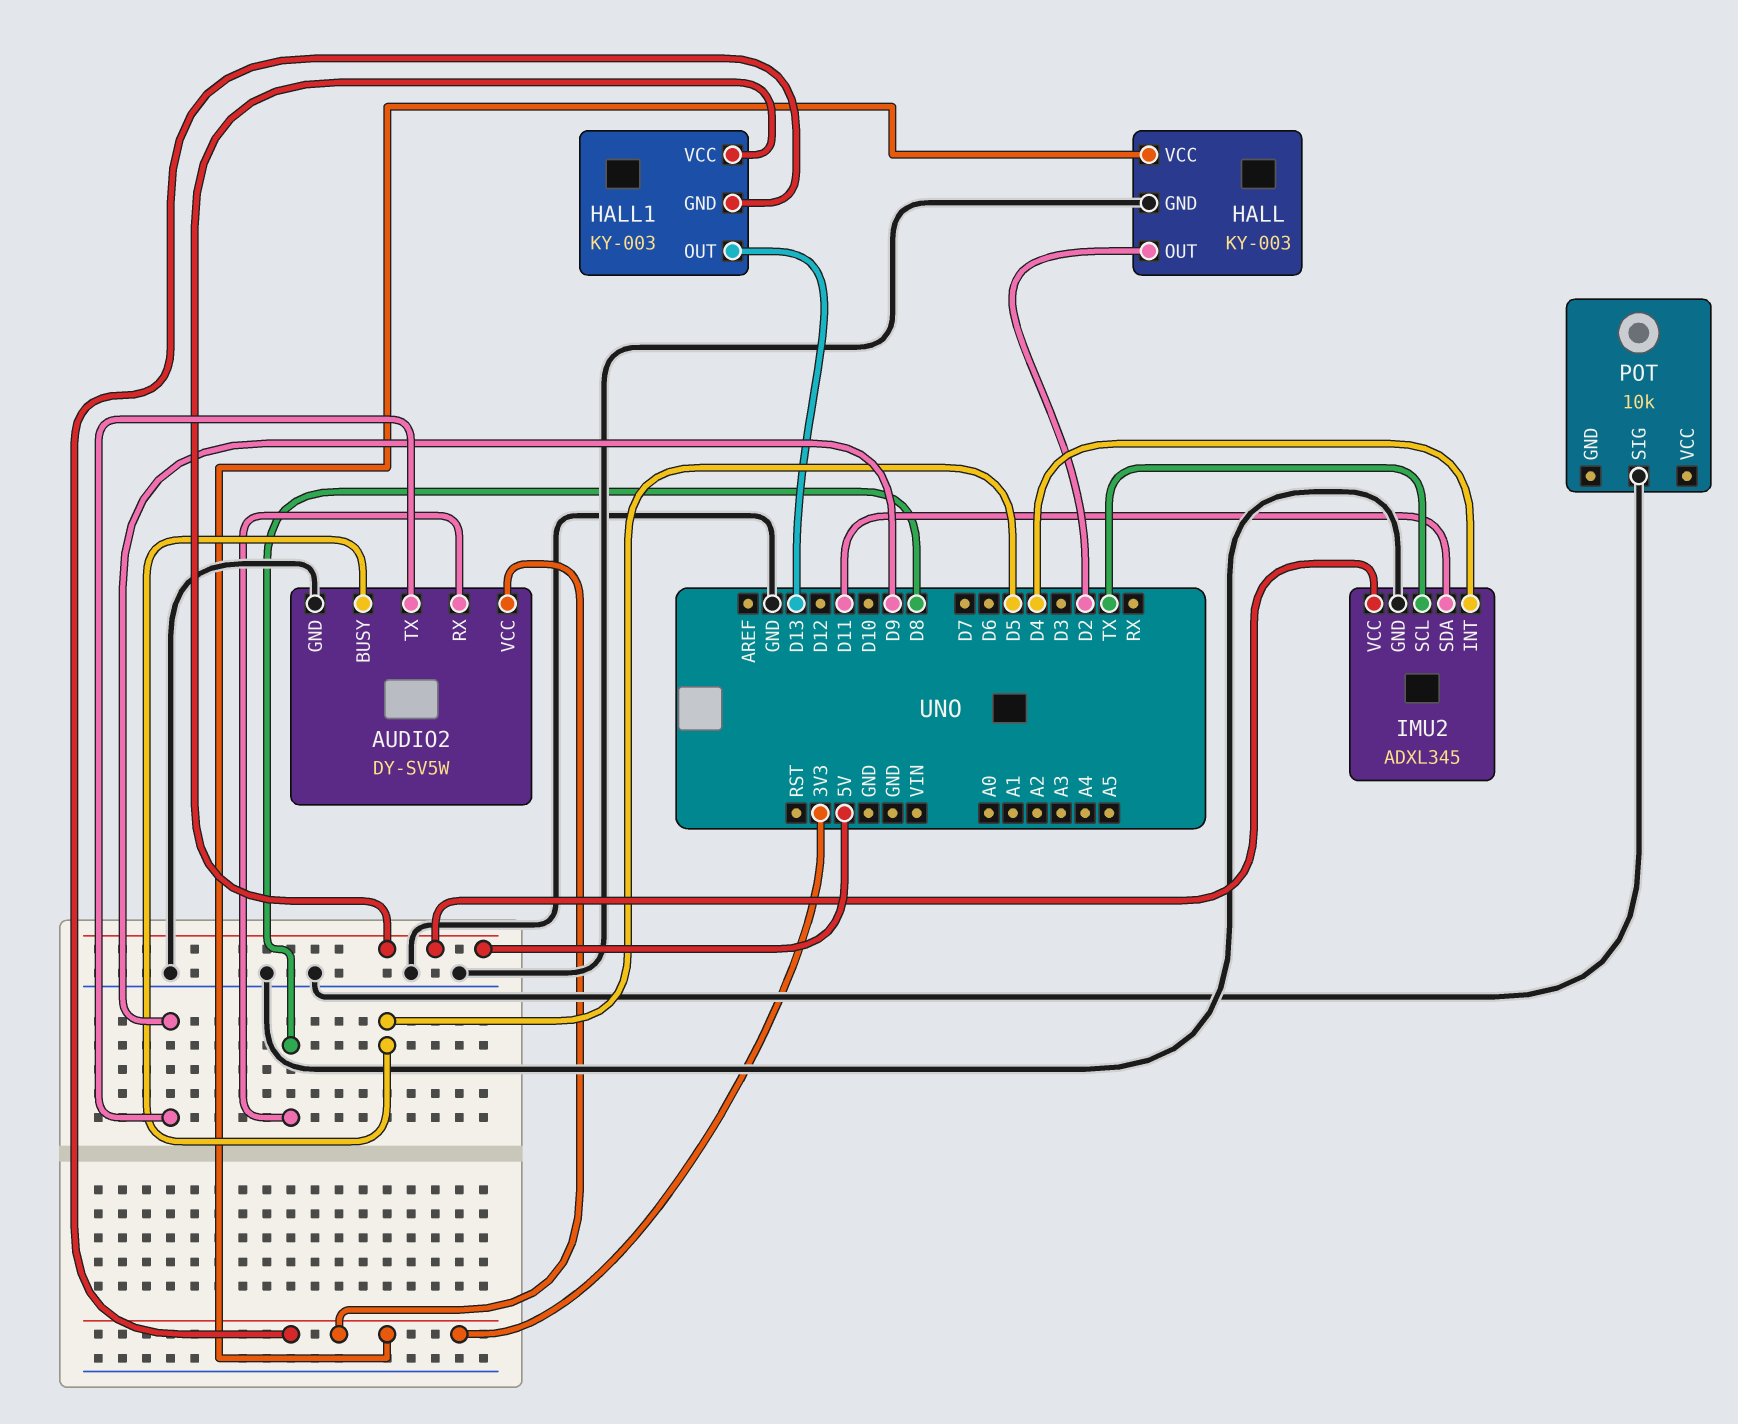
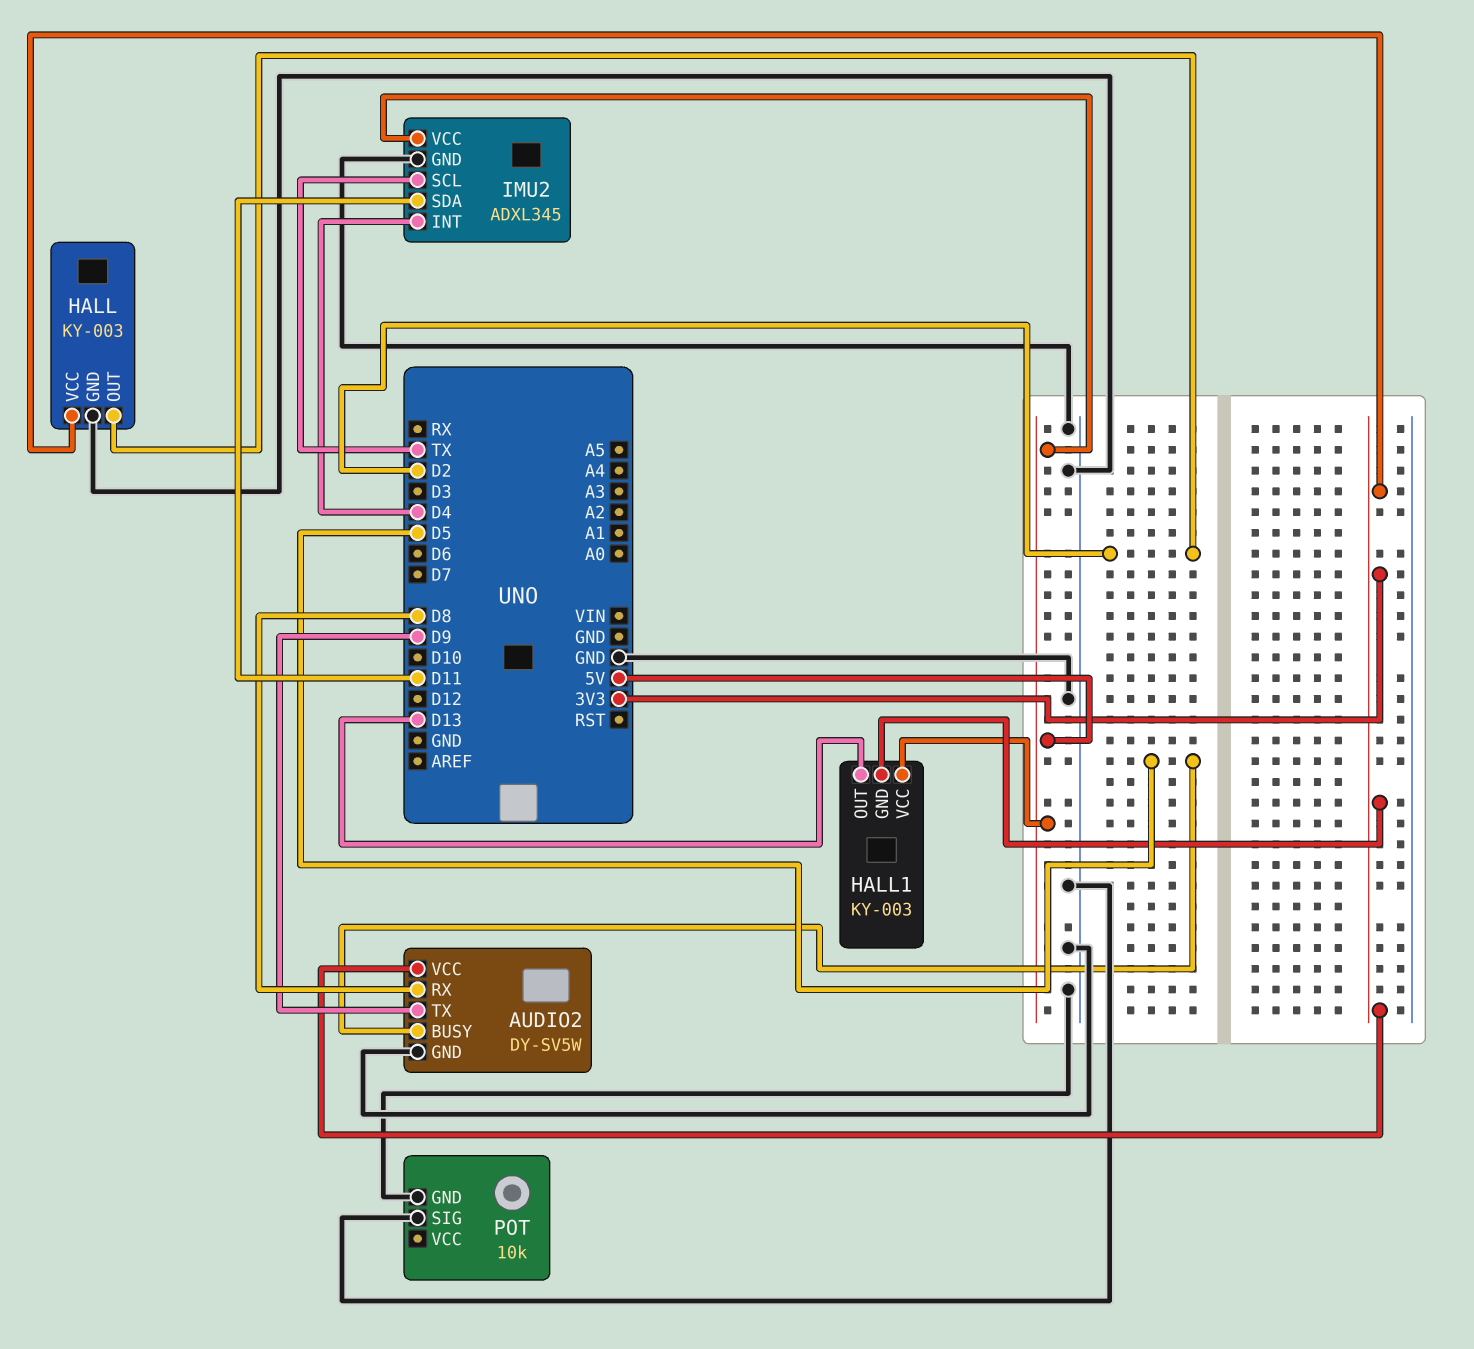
POT pin GND: none -> GND

